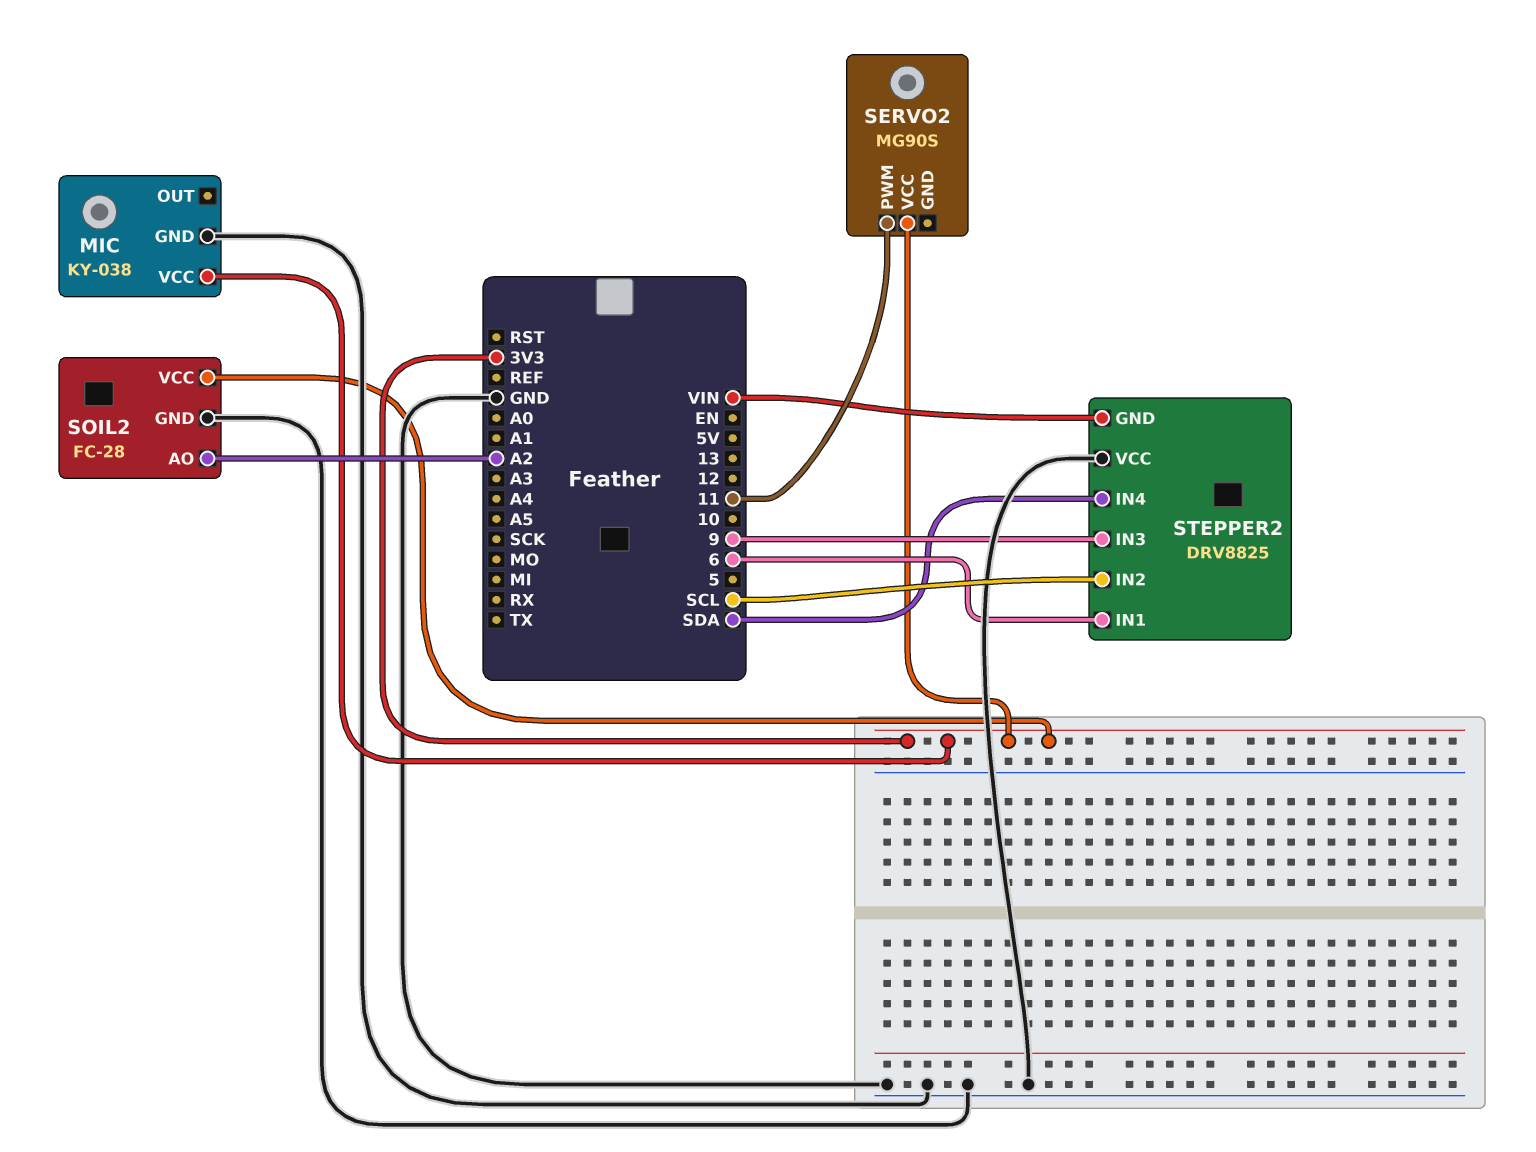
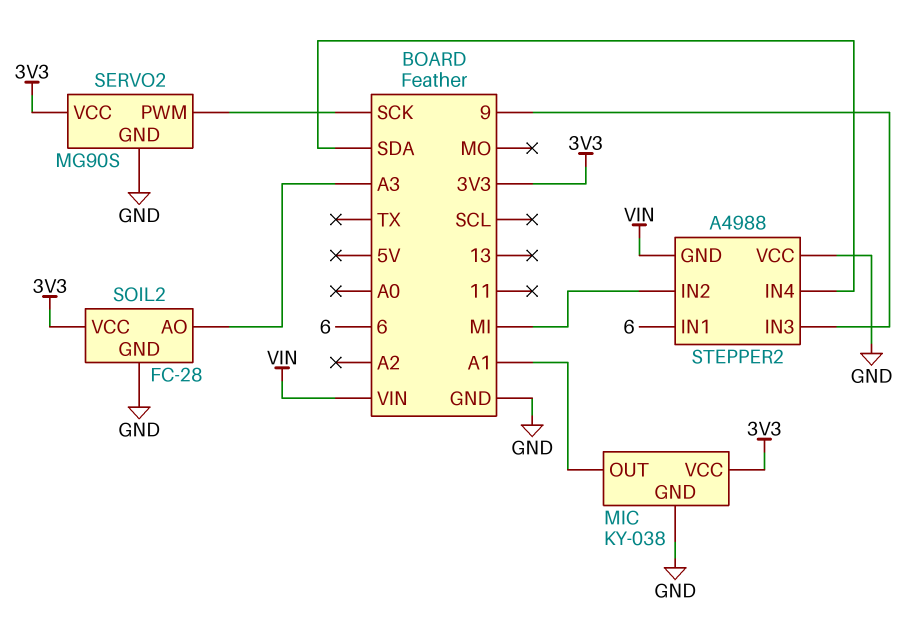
MIC pin OUT: none -> A1
SERVO2 pin GND: none -> GND
SERVO2 pin PWM: 11 -> SCK
SOIL2 pin AO: A2 -> A3
STEPPER2: DRV8825 -> A4988
STEPPER2 pin IN2: SCL -> MI

